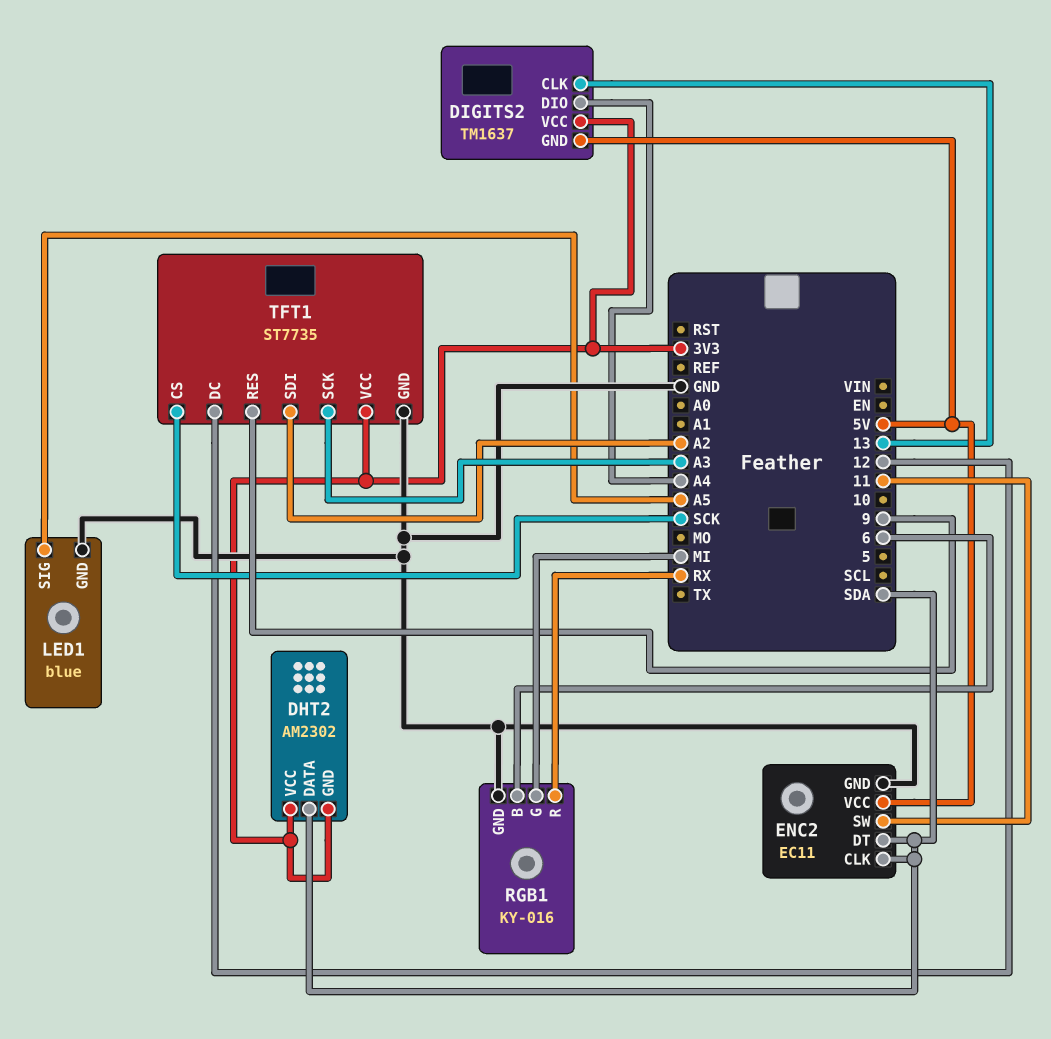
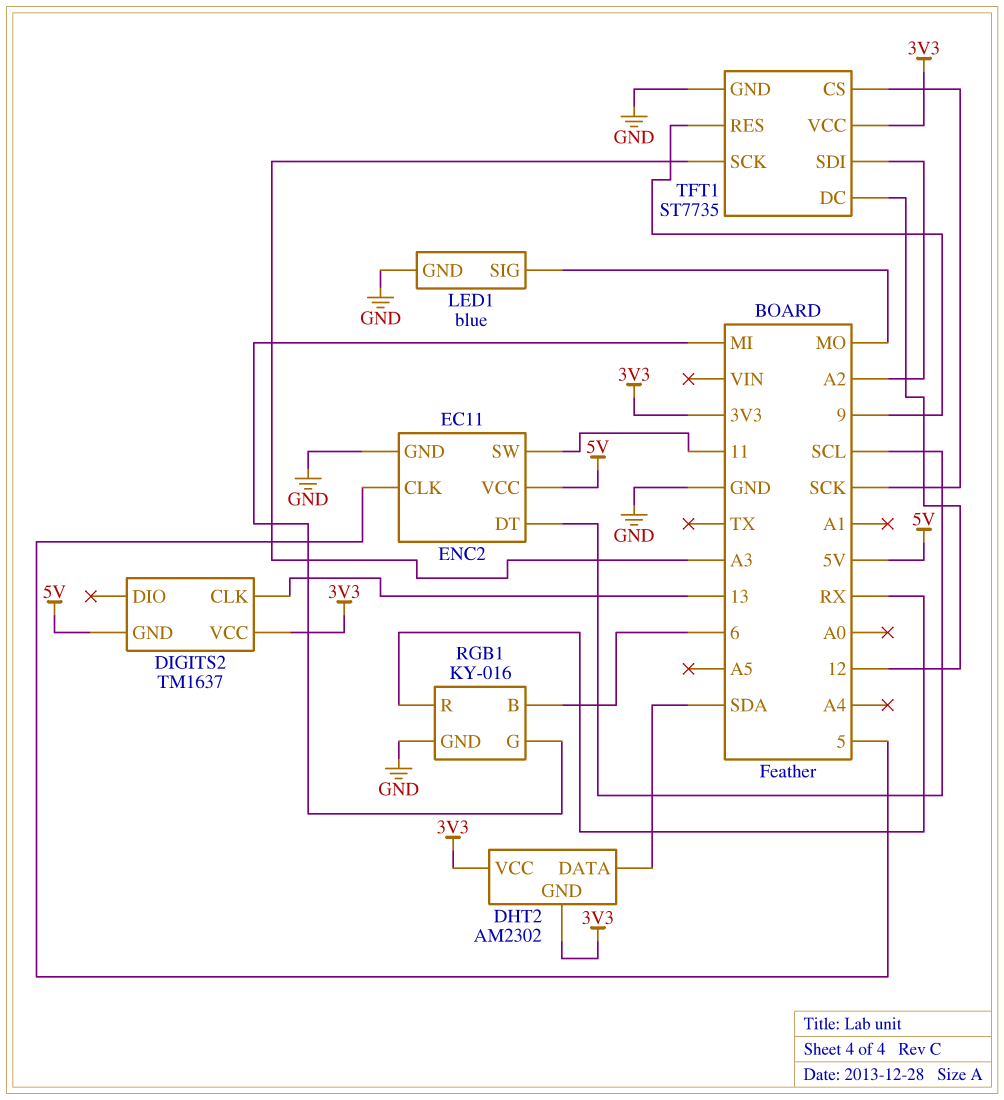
DIGITS2 pin DIO: A4 -> none
ENC2 pin CLK: SDA -> 5
ENC2 pin DT: SDA -> SCL
LED1 pin SIG: A5 -> MO

